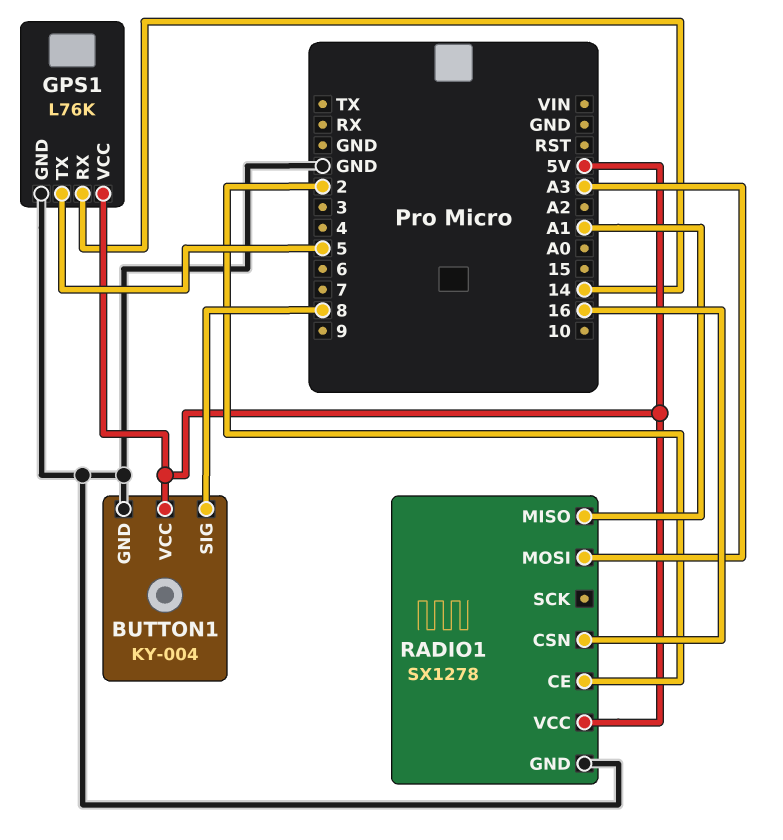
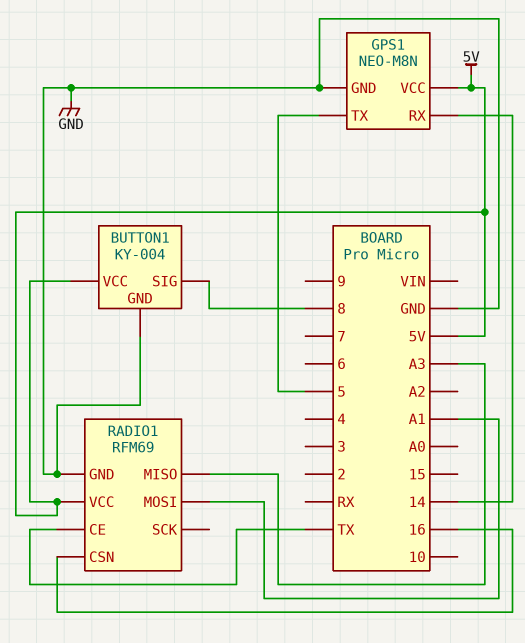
GPS1: L76K -> NEO-M8N
RADIO1: SX1278 -> RFM69
RADIO1 pin CE: 2 -> TX
RADIO1 pin MISO: A1 -> A3
RADIO1 pin MOSI: A3 -> A1

